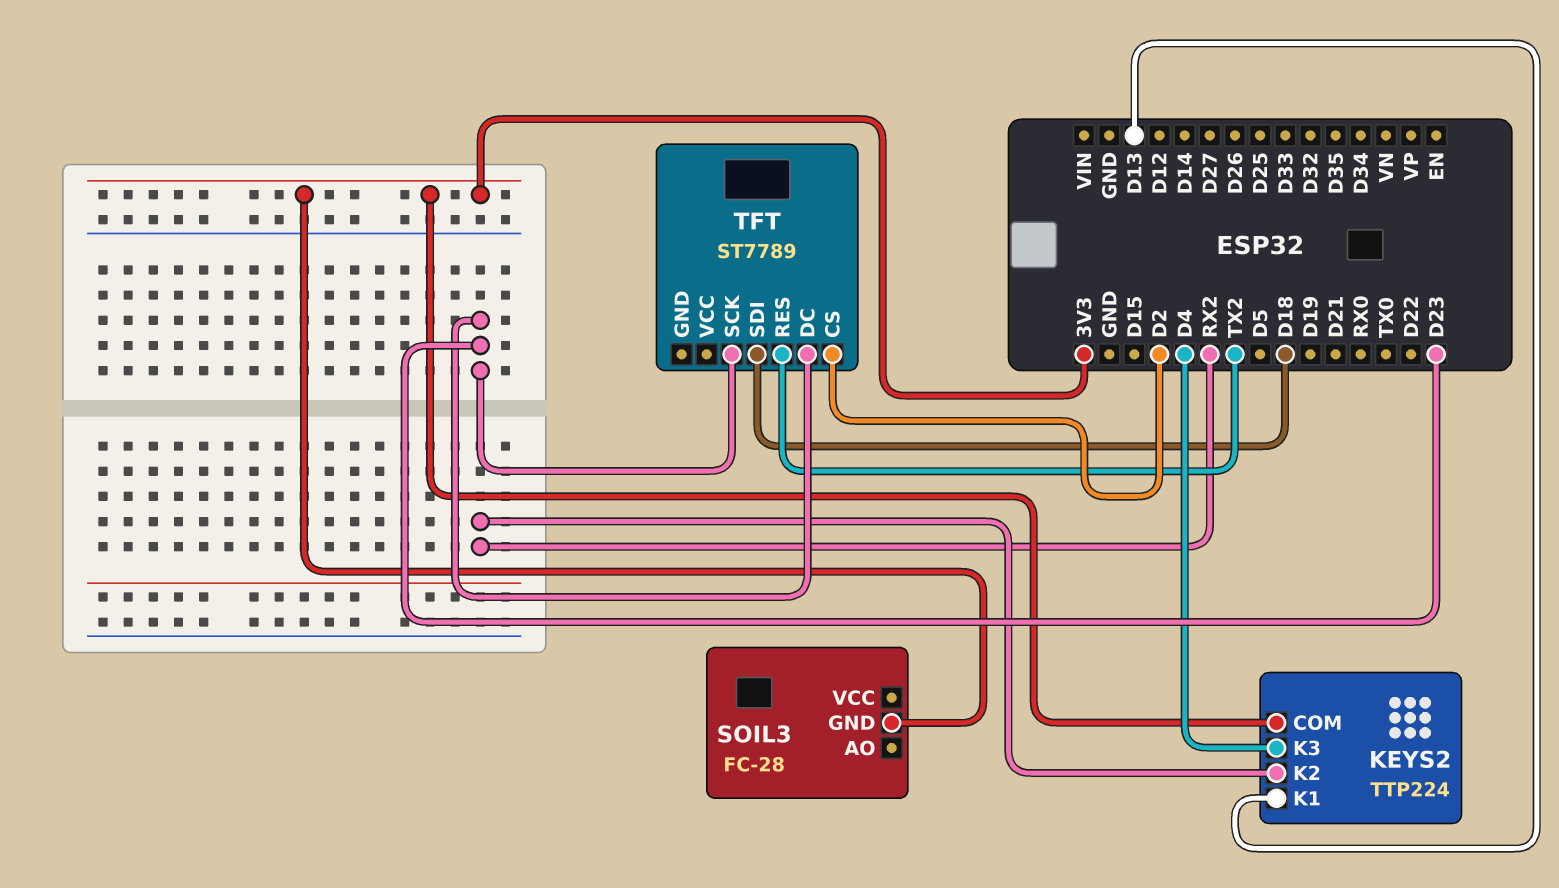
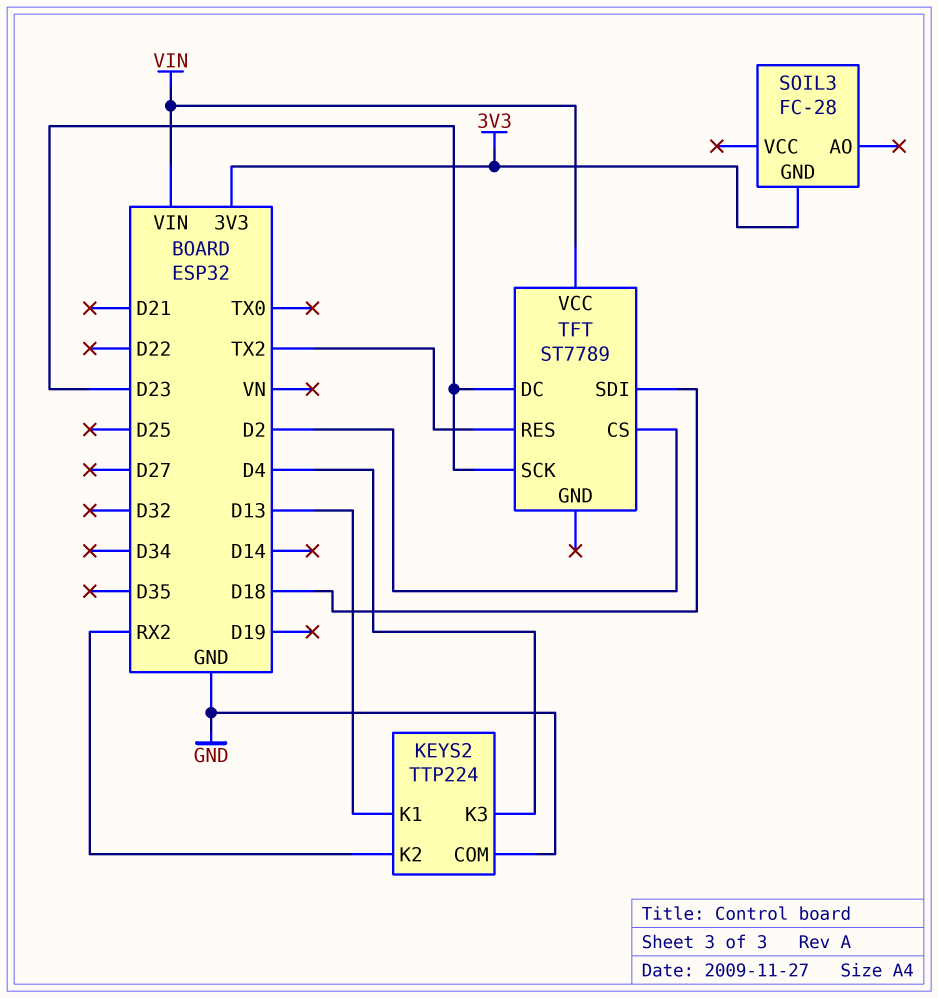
KEYS2 pin COM: 3V3 -> GND
TFT pin VCC: none -> VIN

